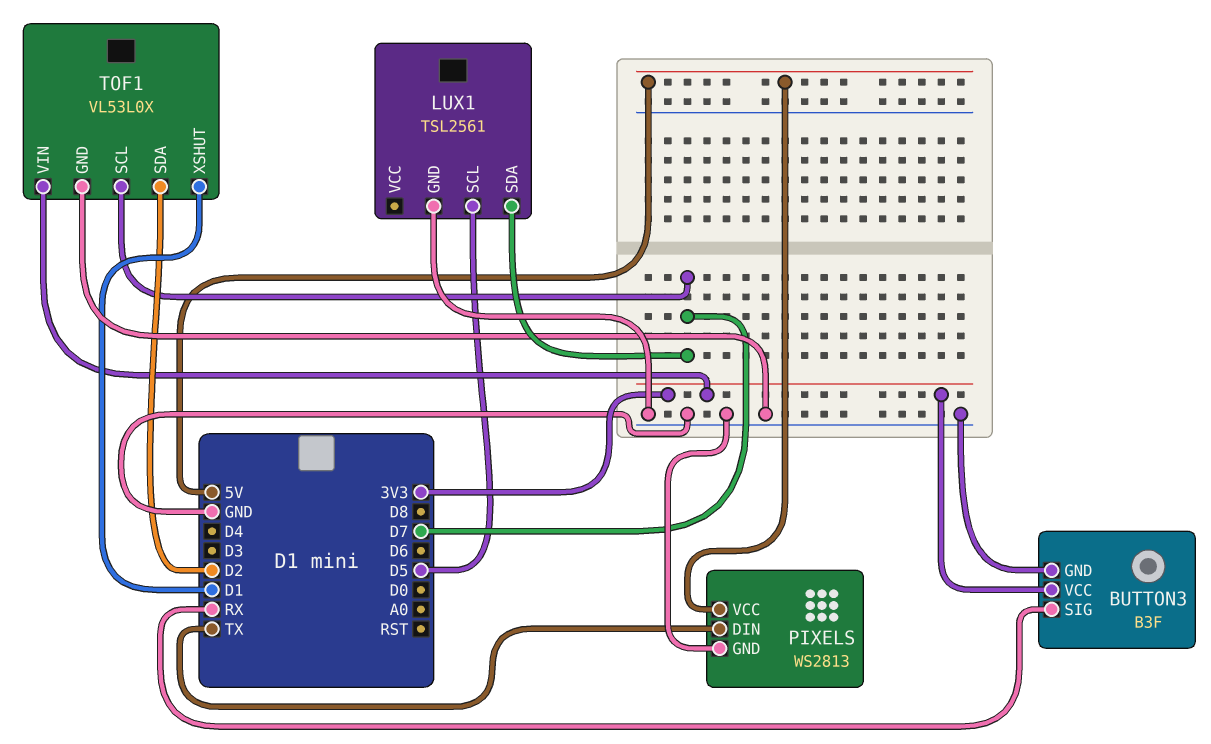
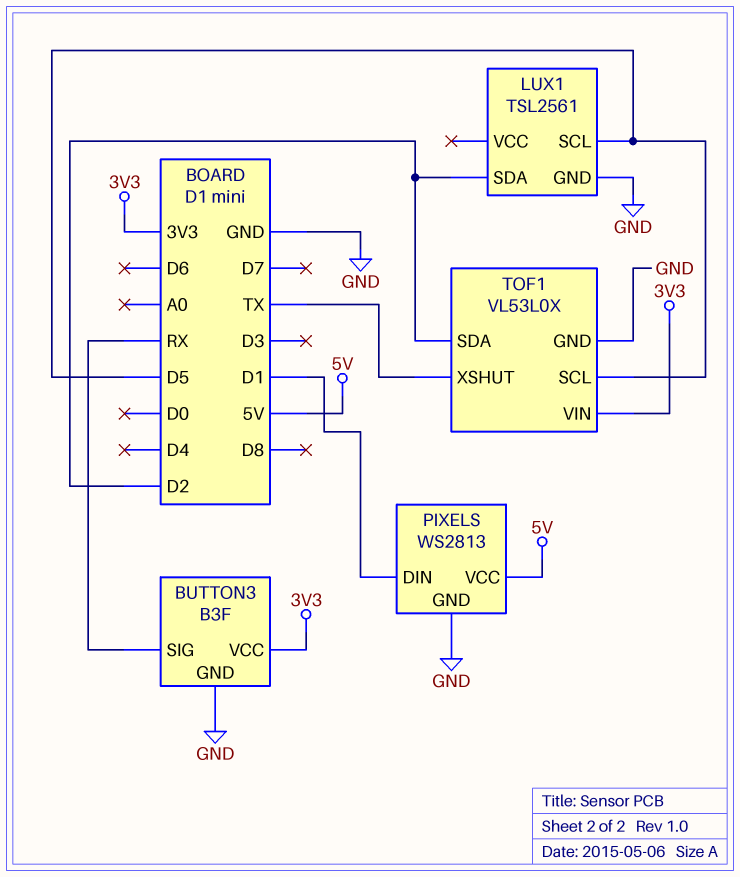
LUX1 pin SDA: D7 -> D2
PIXELS pin DIN: TX -> D1
TOF1 pin SCL: D7 -> D5
TOF1 pin XSHUT: D1 -> TX

